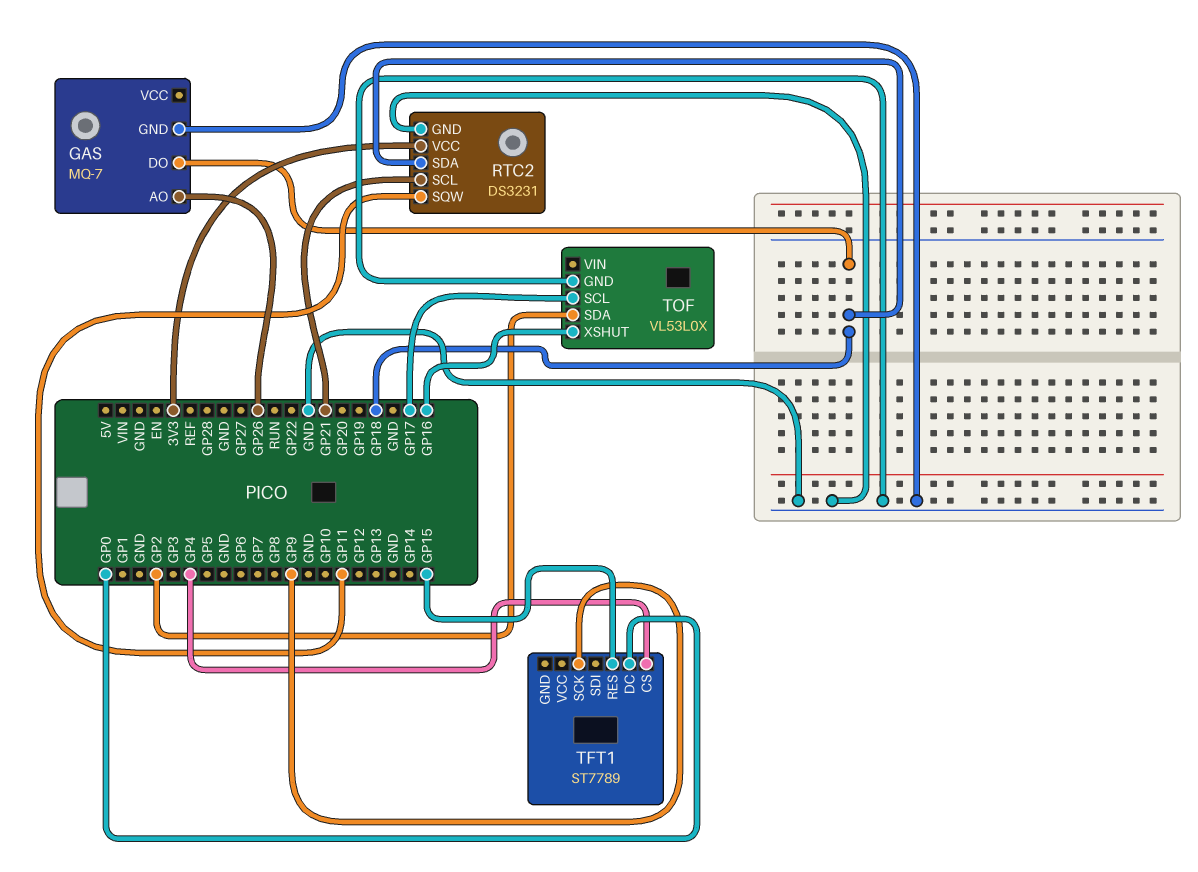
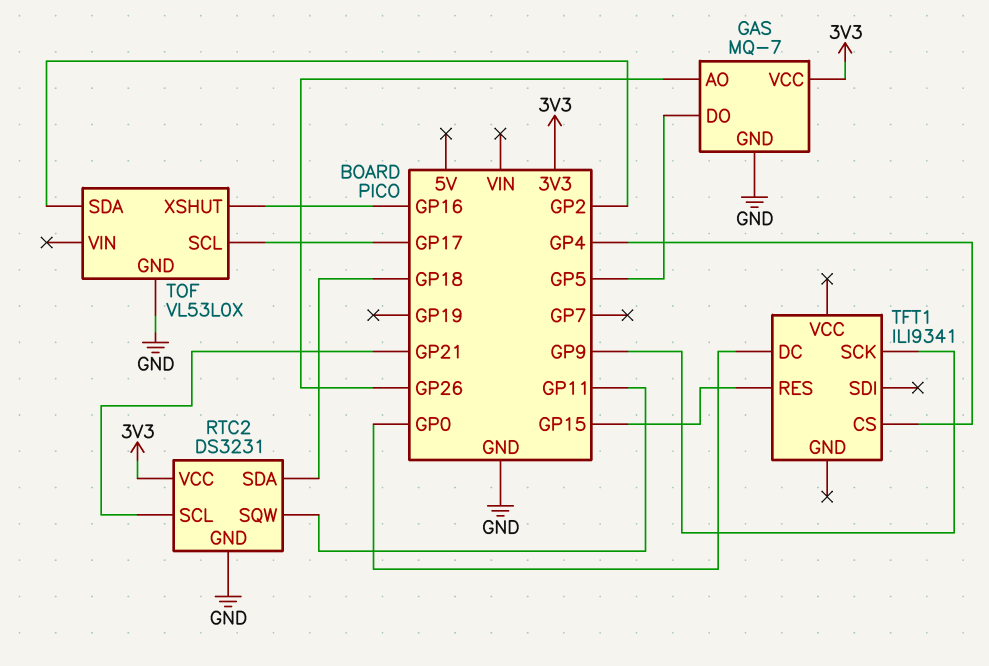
GAS pin DO: GP18 -> GP5
GAS pin VCC: none -> 3V3
TFT1: ST7789 -> ILI9341

